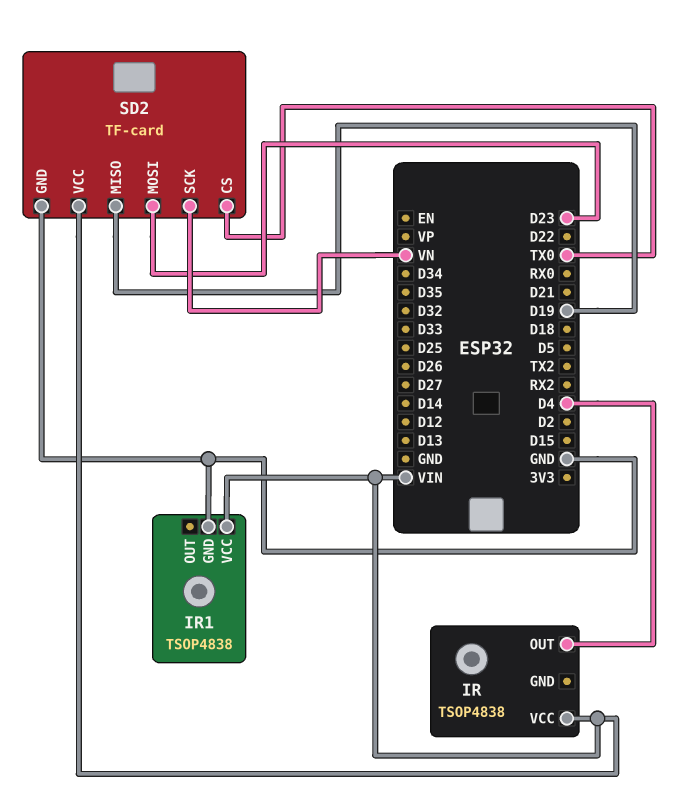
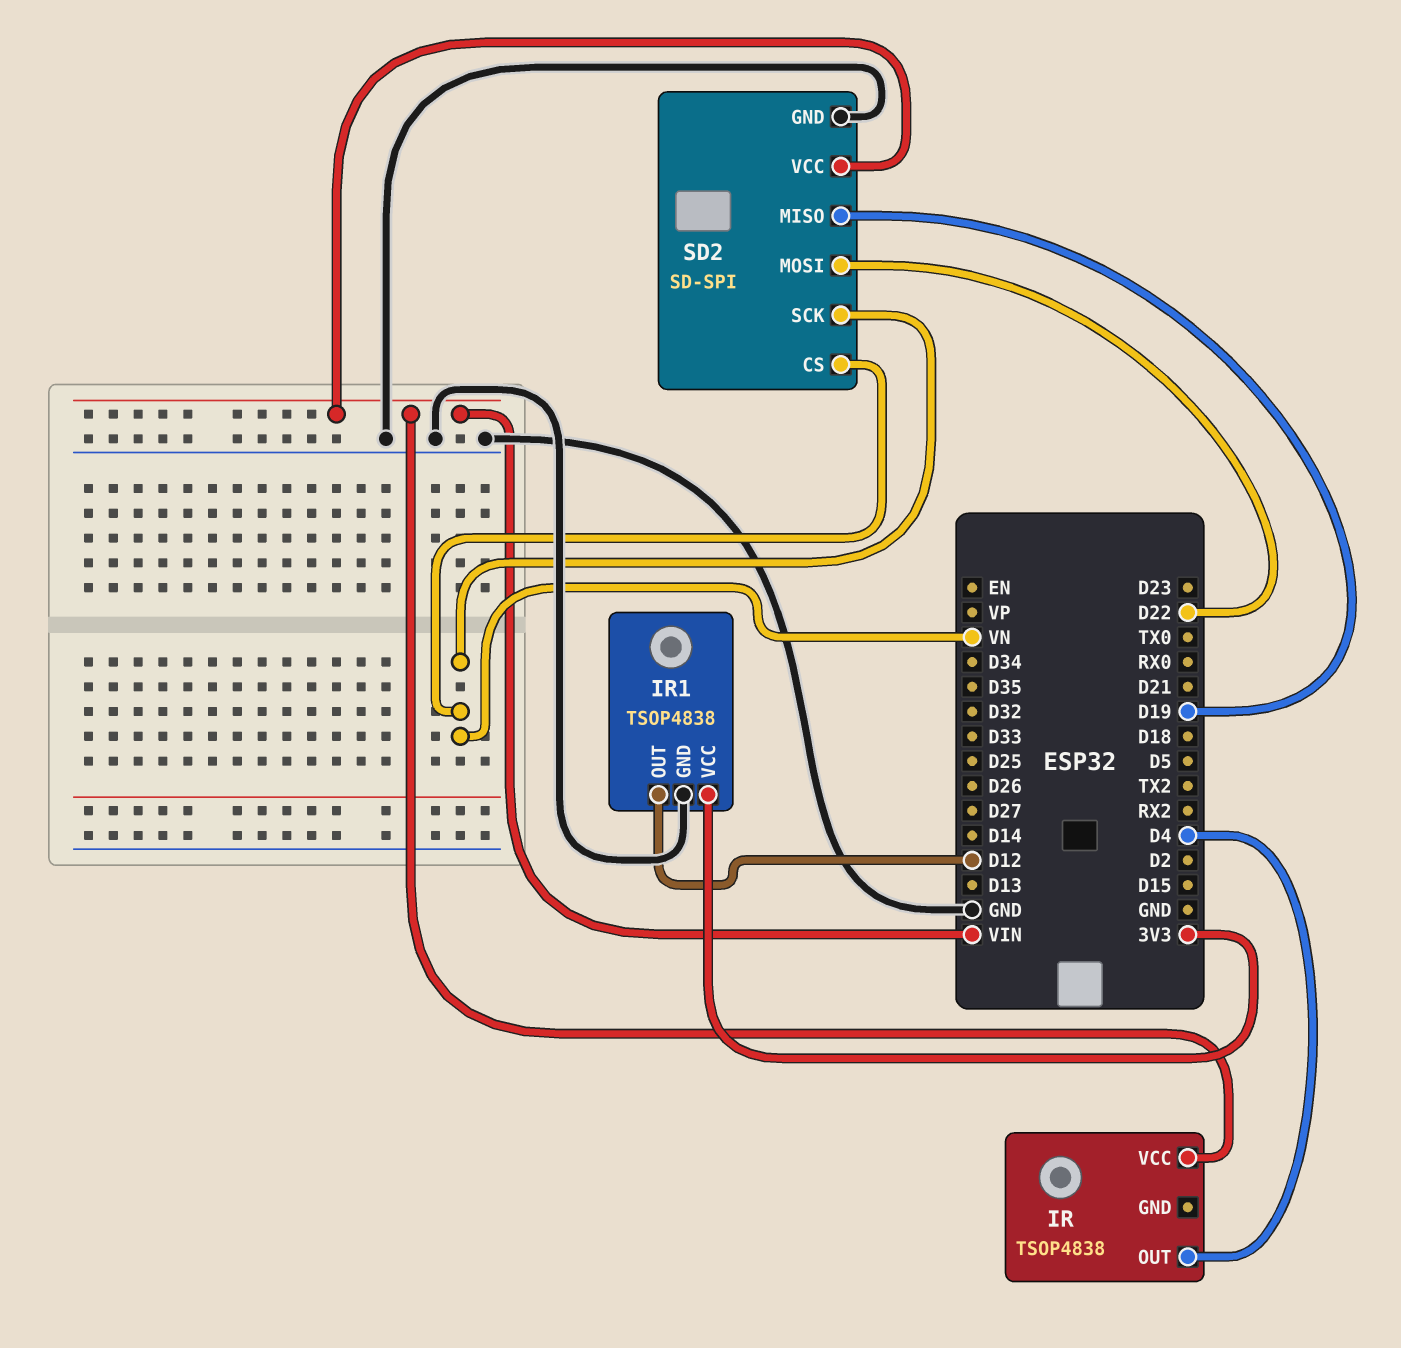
IR1 pin OUT: none -> D12
IR1 pin VCC: VIN -> 3V3
SD2: TF-card -> SD-SPI
SD2 pin CS: TX0 -> VN
SD2 pin MOSI: D23 -> D22

